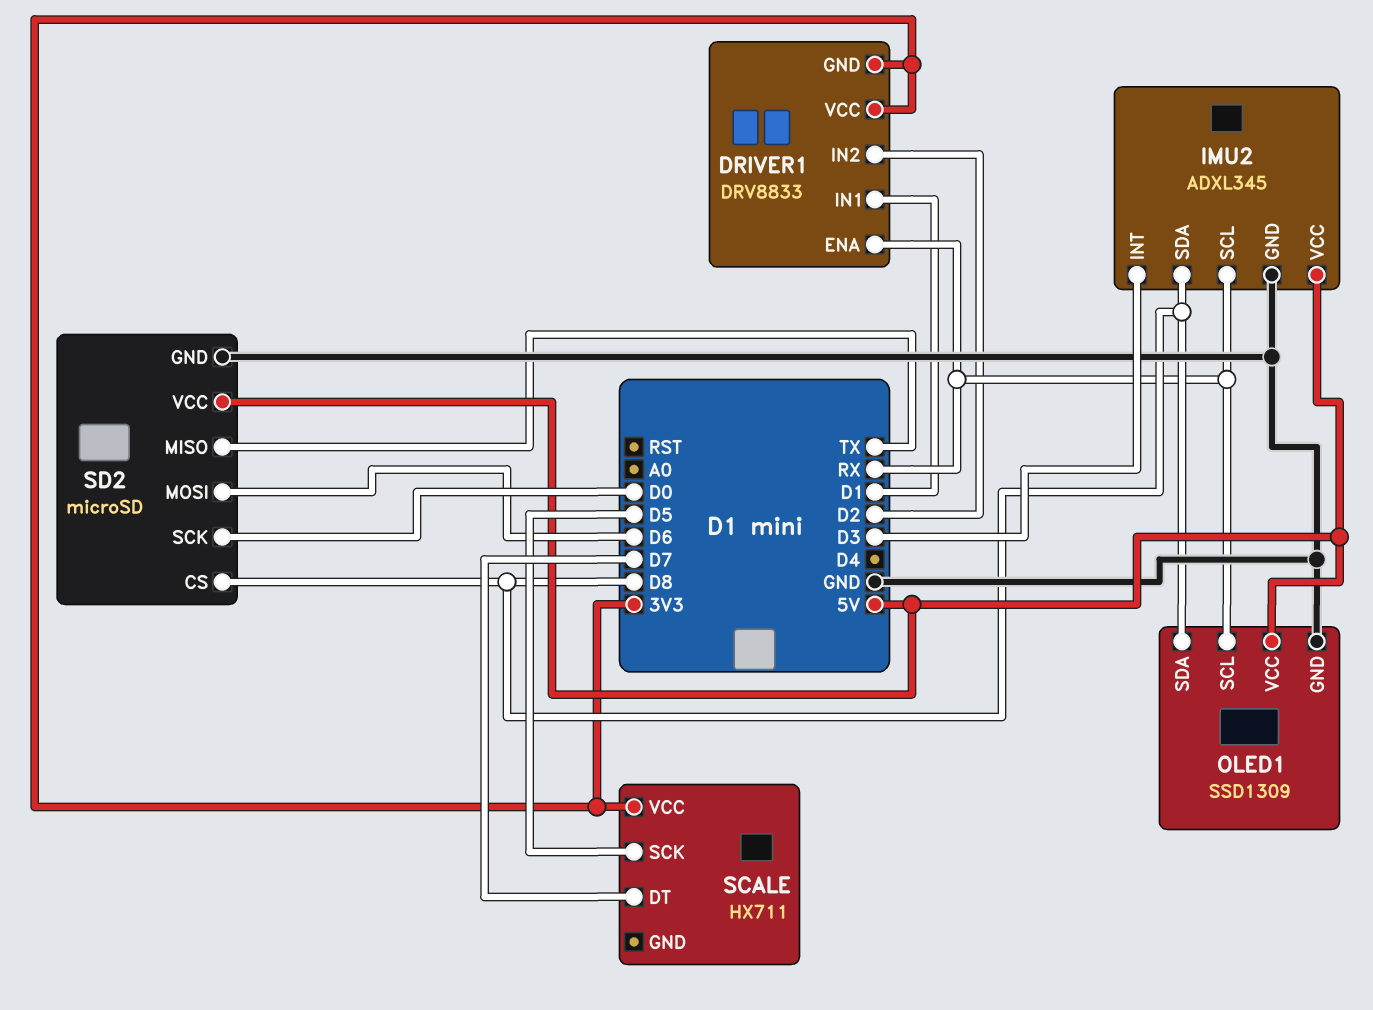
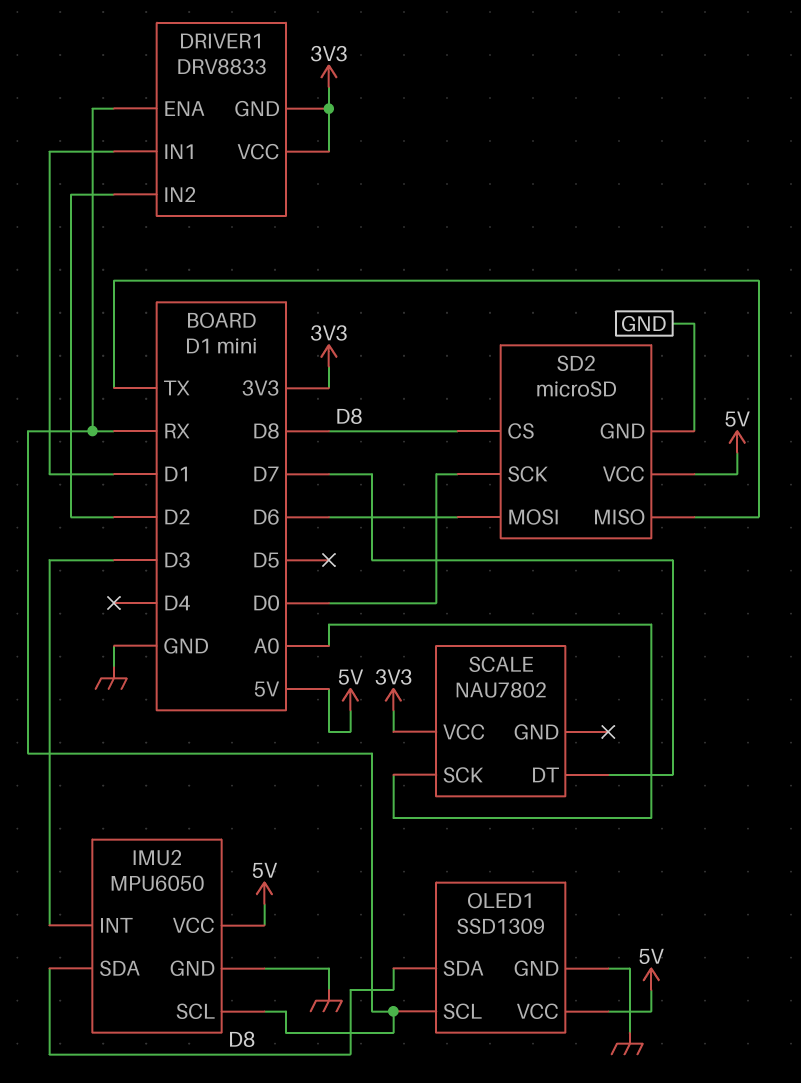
IMU2: ADXL345 -> MPU6050
SCALE: HX711 -> NAU7802
SCALE pin SCK: D5 -> A0

